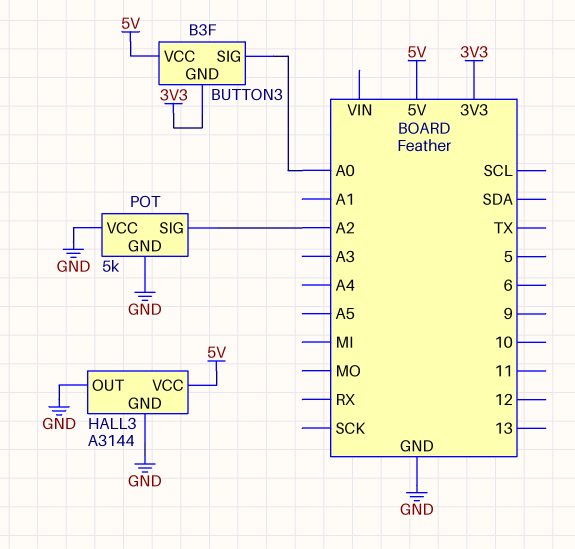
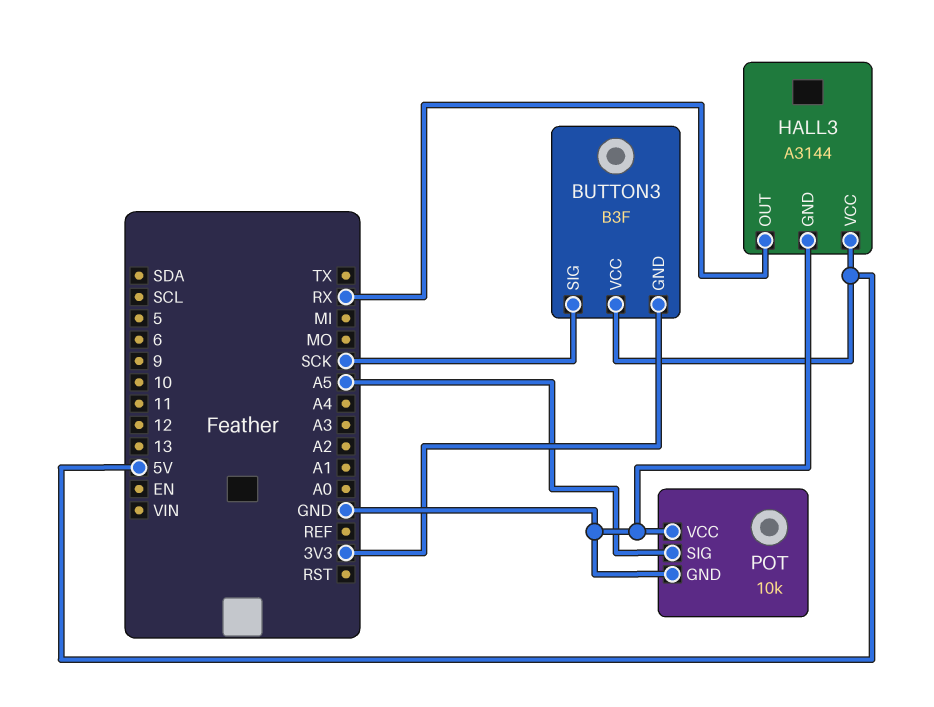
BUTTON3 pin SIG: A0 -> SCK
HALL3 pin OUT: GND -> RX
POT: 5k -> 10k
POT pin SIG: A2 -> A5

